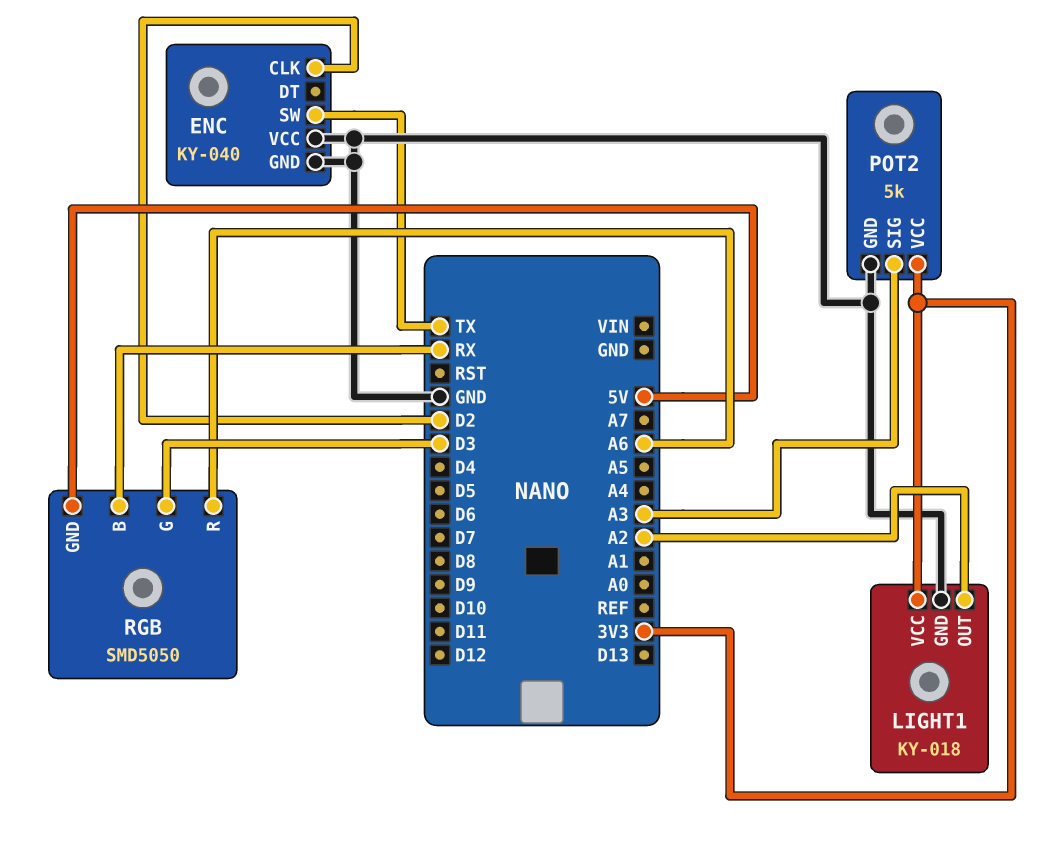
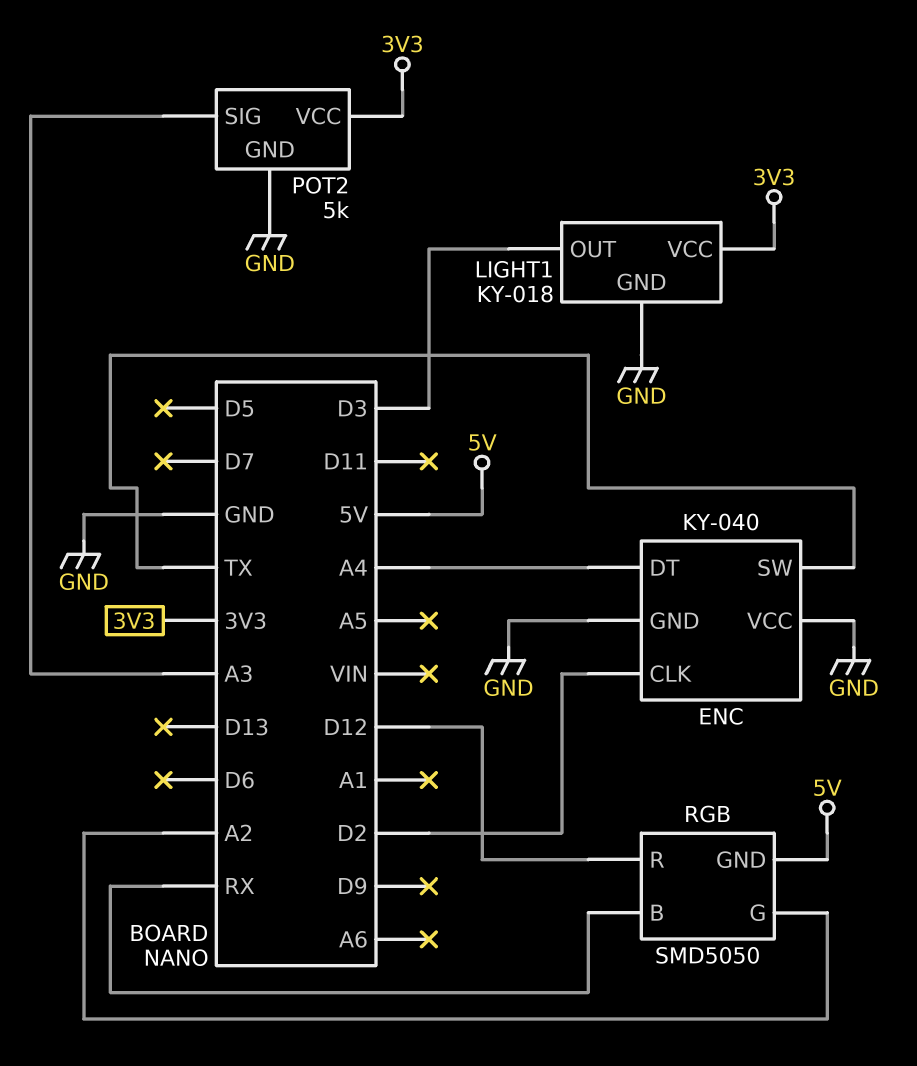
ENC pin DT: none -> A4
LIGHT1 pin OUT: A2 -> D3
RGB pin G: D3 -> A2
RGB pin R: A6 -> D12

